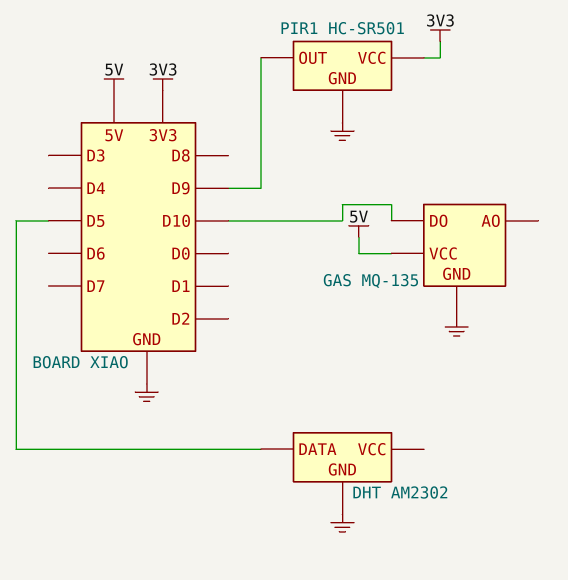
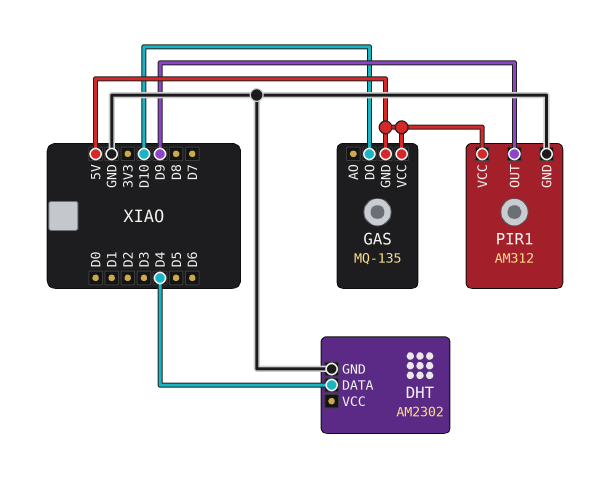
DHT pin DATA: D5 -> D4
GAS pin GND: GND -> 5V
PIR1: HC-SR501 -> AM312
PIR1 pin VCC: 3V3 -> 5V

